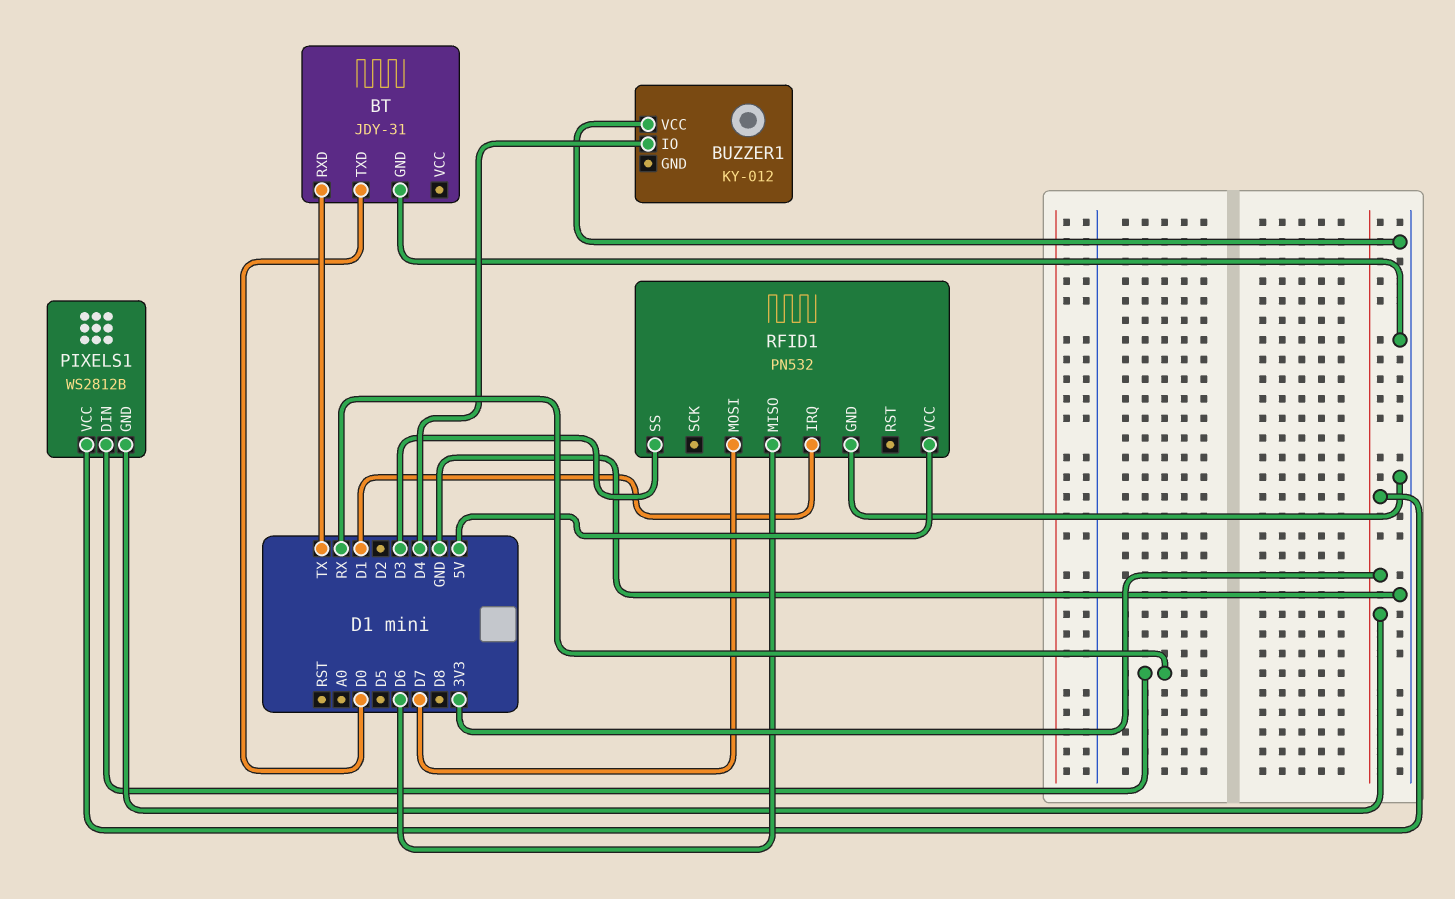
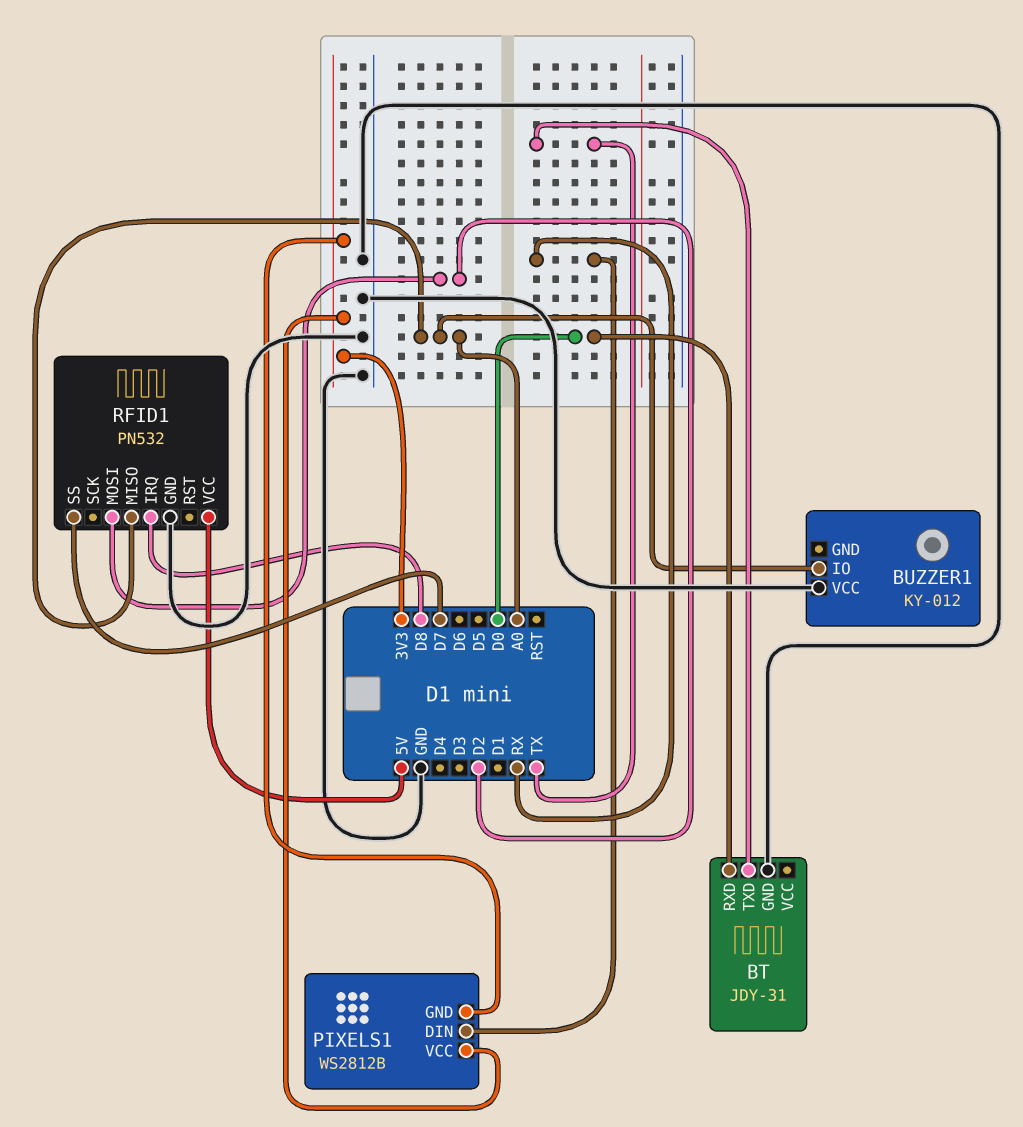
BT pin RXD: TX -> D0
BT pin TXD: D0 -> TX
BUZZER1 pin IO: D4 -> A0
RFID1 pin IRQ: D1 -> D8
RFID1 pin MISO: D6 -> A0
RFID1 pin MOSI: D7 -> D2
RFID1 pin SS: D3 -> D7

